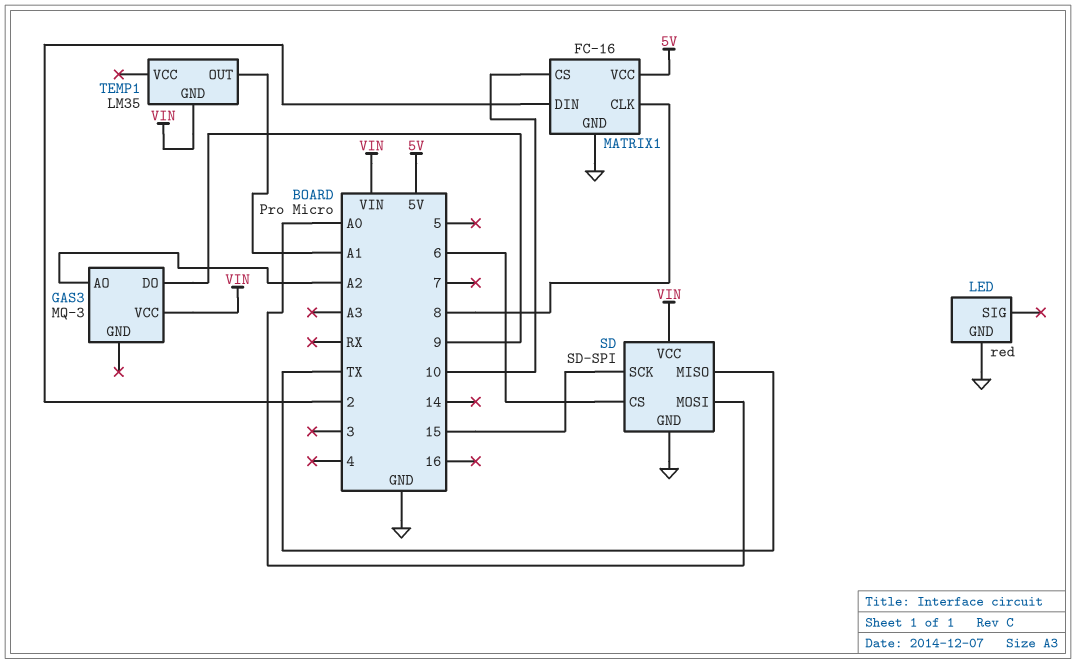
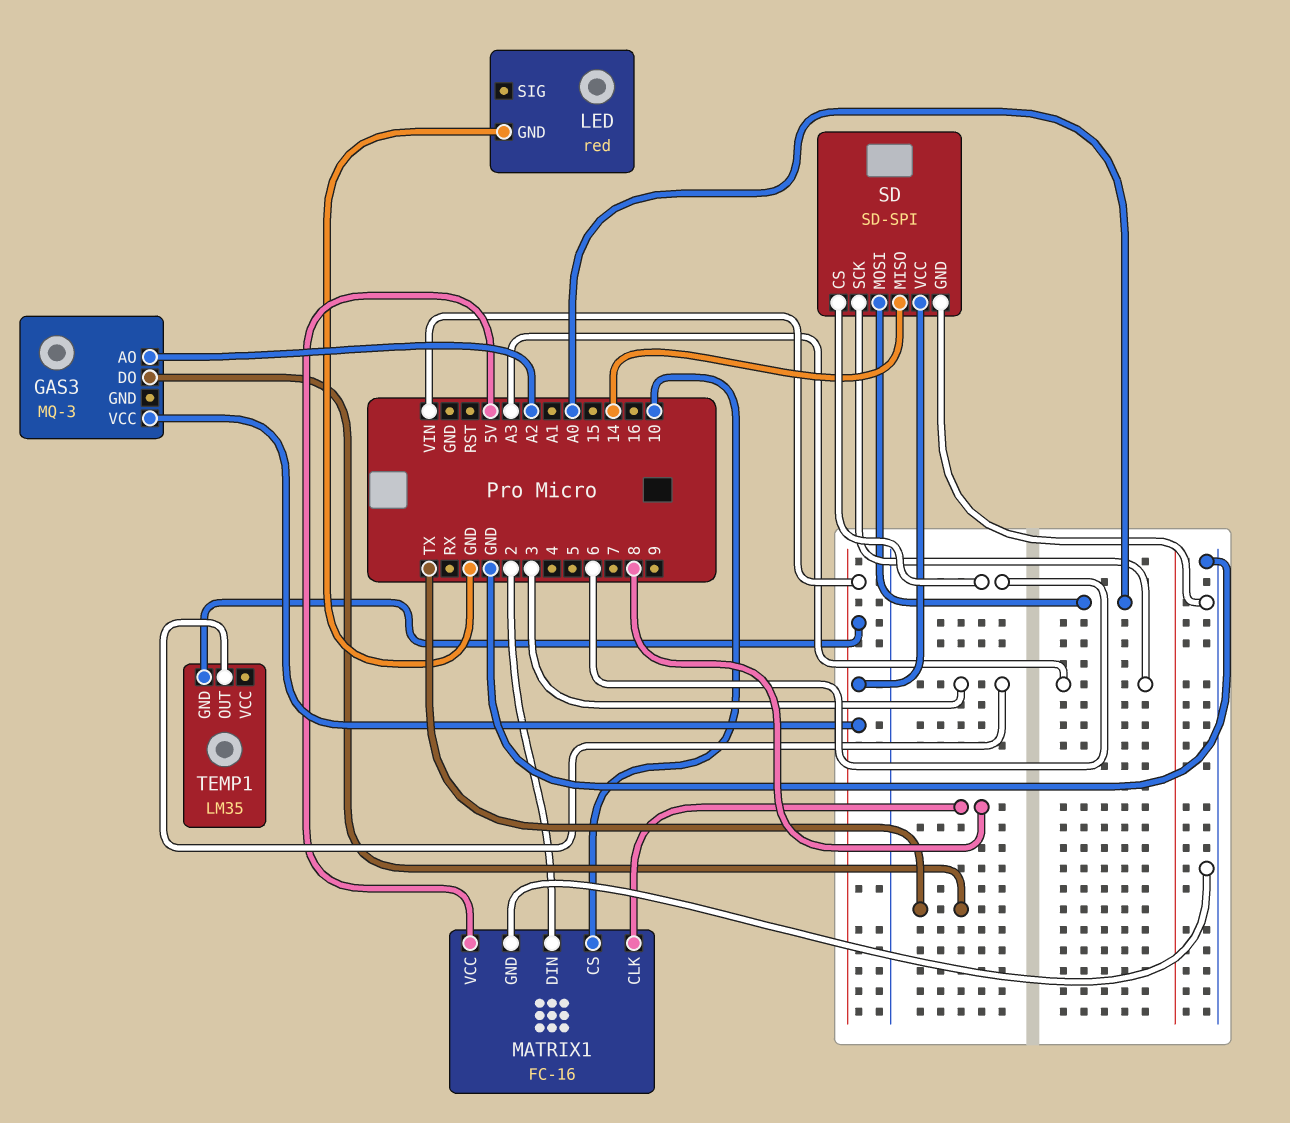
GAS3 pin DO: 9 -> TX
SD pin MISO: TX -> 14
SD pin SCK: 15 -> A3
TEMP1 pin OUT: A1 -> 3

